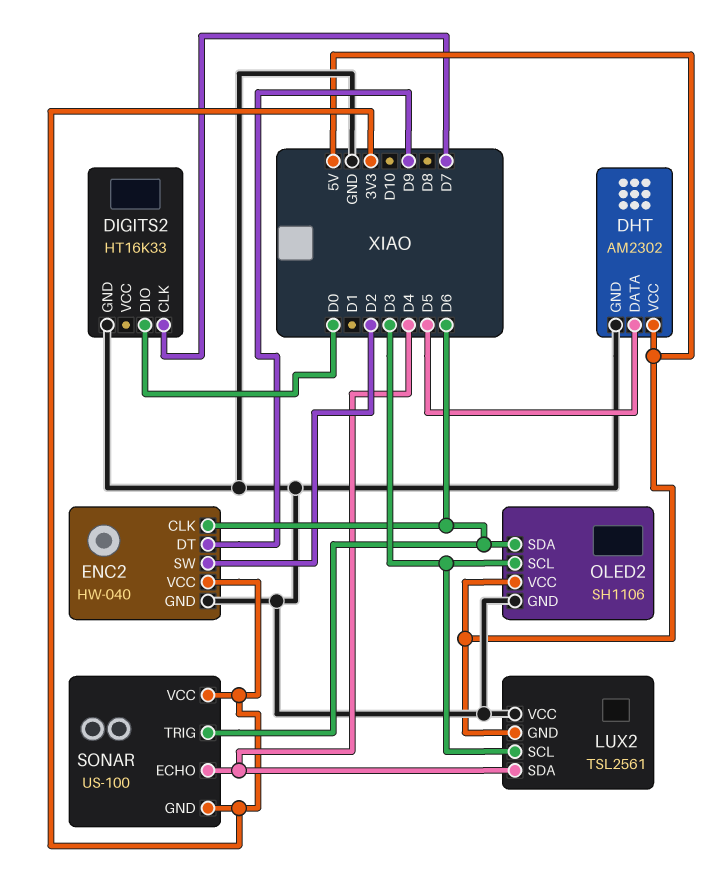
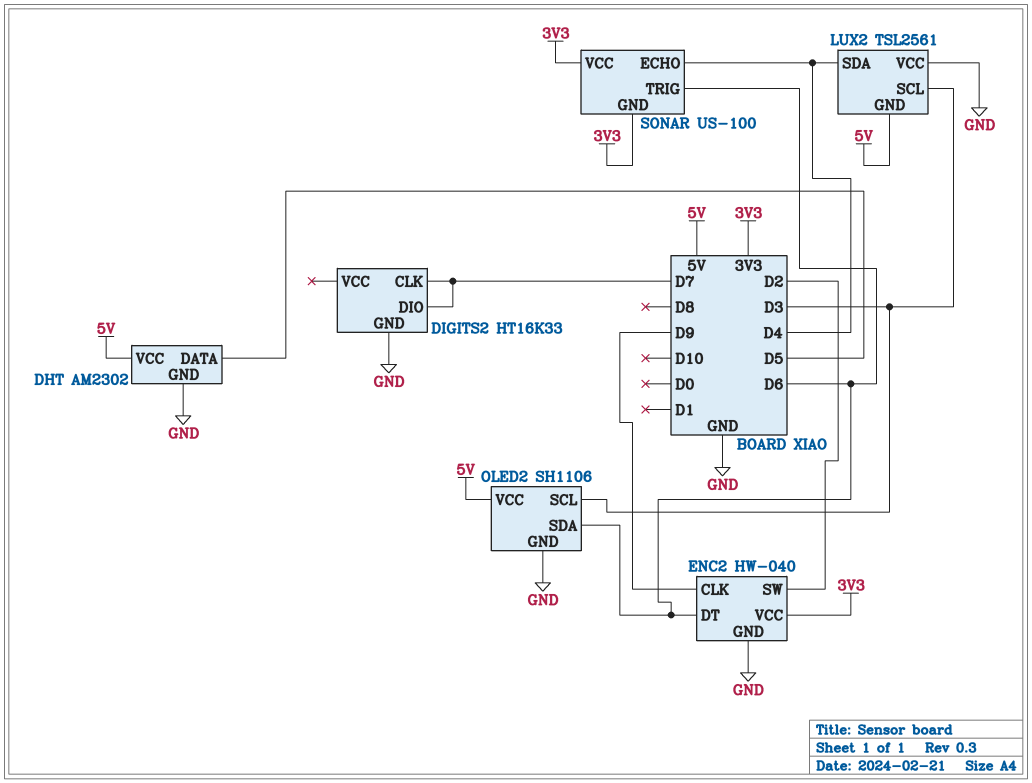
DIGITS2 pin DIO: D0 -> D7
ENC2 pin CLK: D6 -> D9
ENC2 pin DT: D9 -> D6

